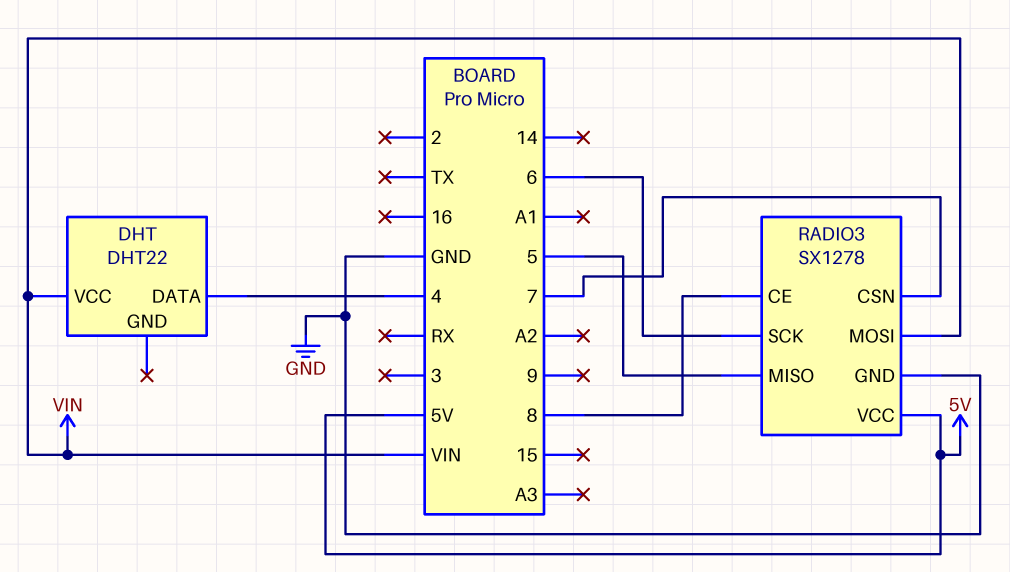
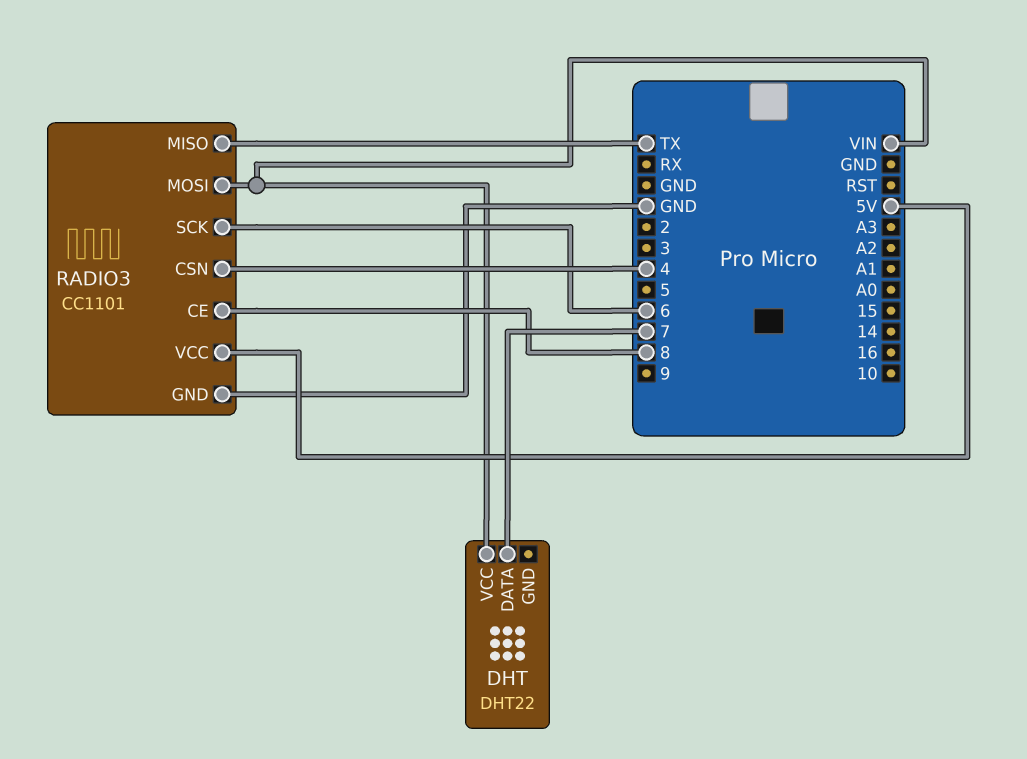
DHT pin DATA: 4 -> 7
RADIO3: SX1278 -> CC1101
RADIO3 pin CSN: 7 -> 4
RADIO3 pin MISO: 5 -> TX

